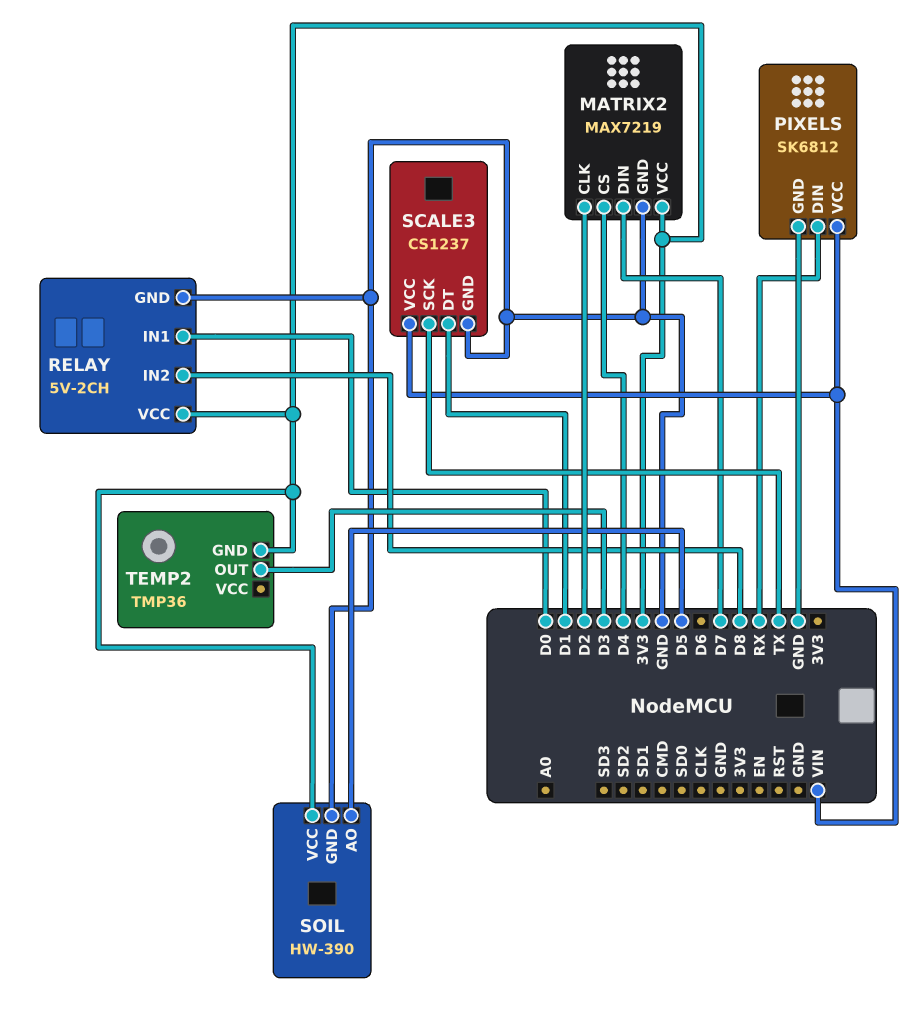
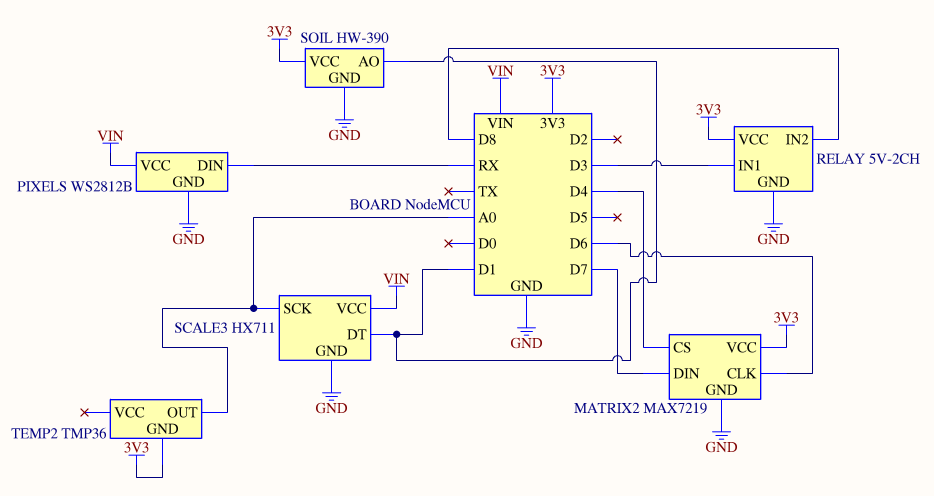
MATRIX2 pin CLK: D2 -> D6
PIXELS: SK6812 -> WS2812B
RELAY pin IN1: D0 -> D3
SCALE3: CS1237 -> HX711
SCALE3 pin SCK: TX -> A0
SOIL pin AO: D5 -> D1
TEMP2 pin OUT: D3 -> A0

